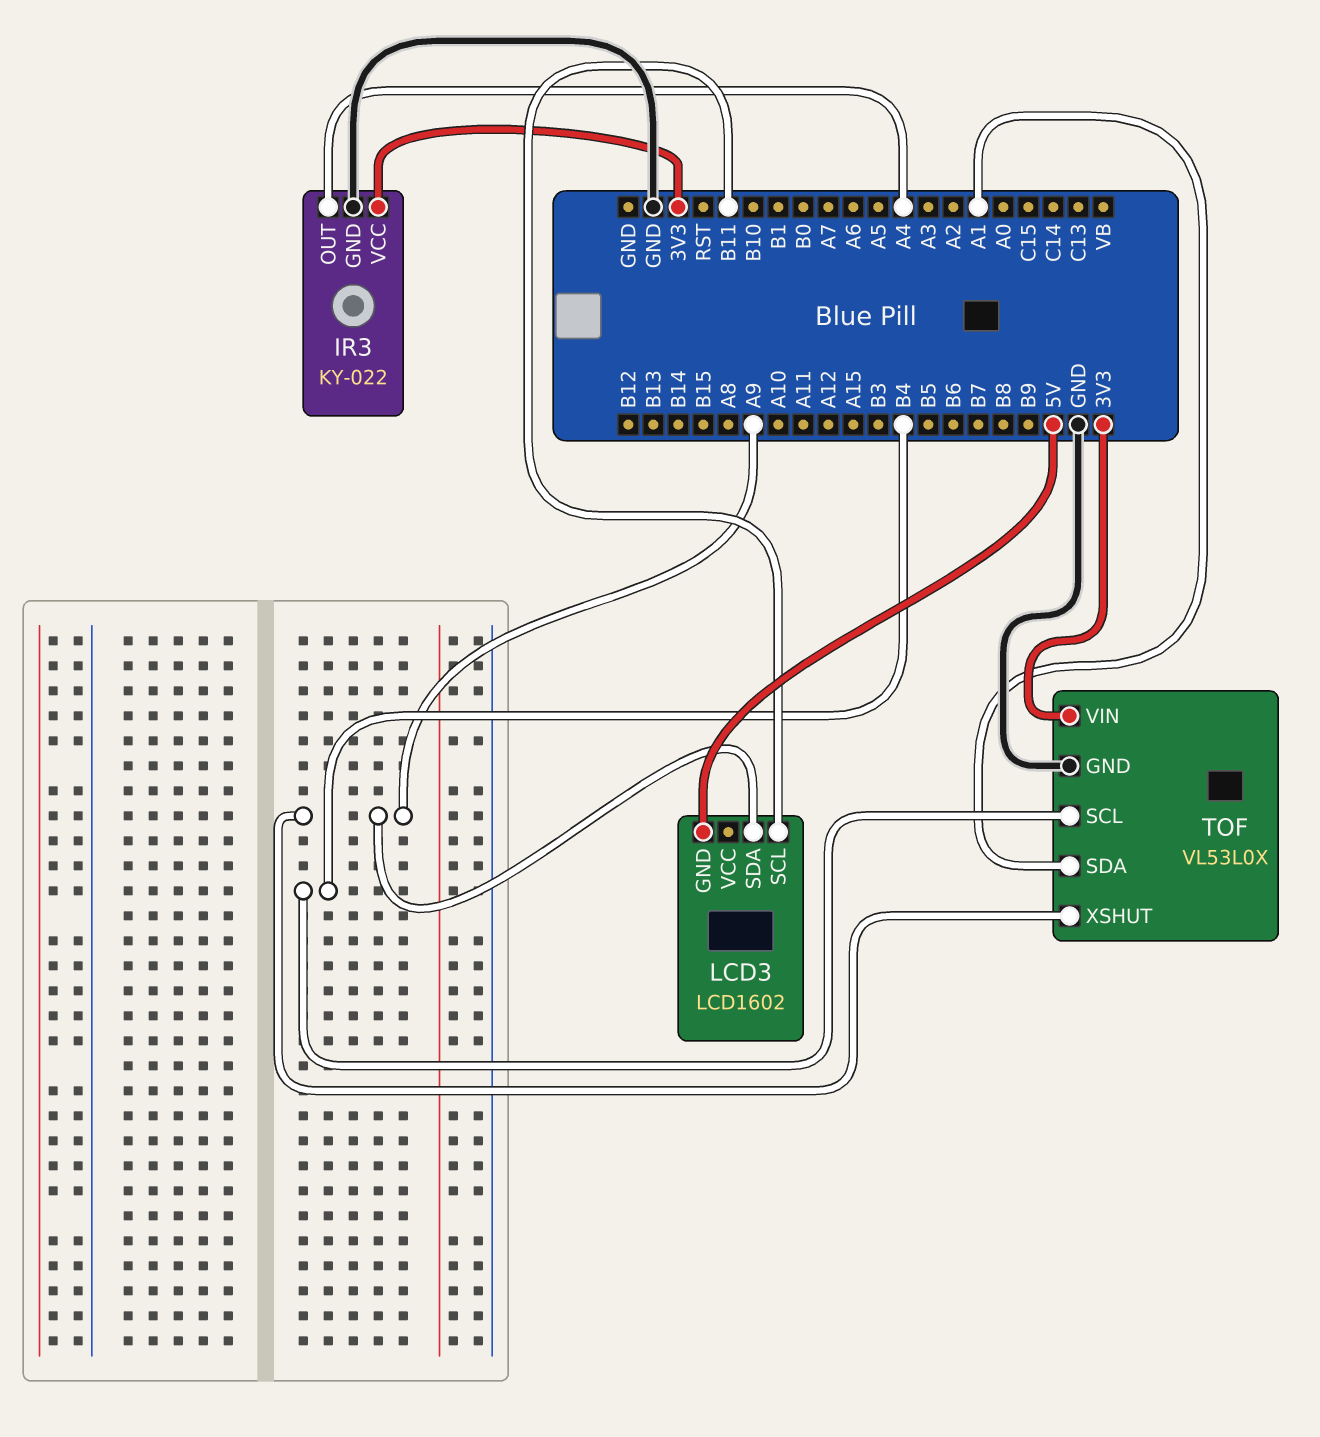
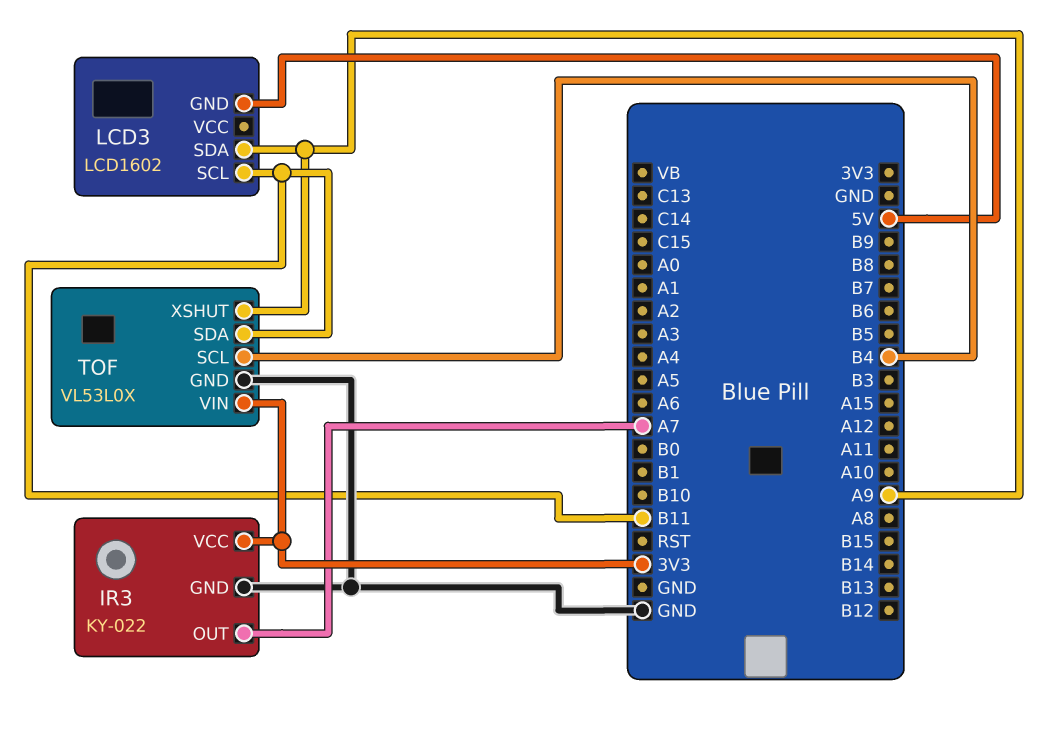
IR3 pin OUT: A4 -> A7
TOF pin SDA: A1 -> B11

